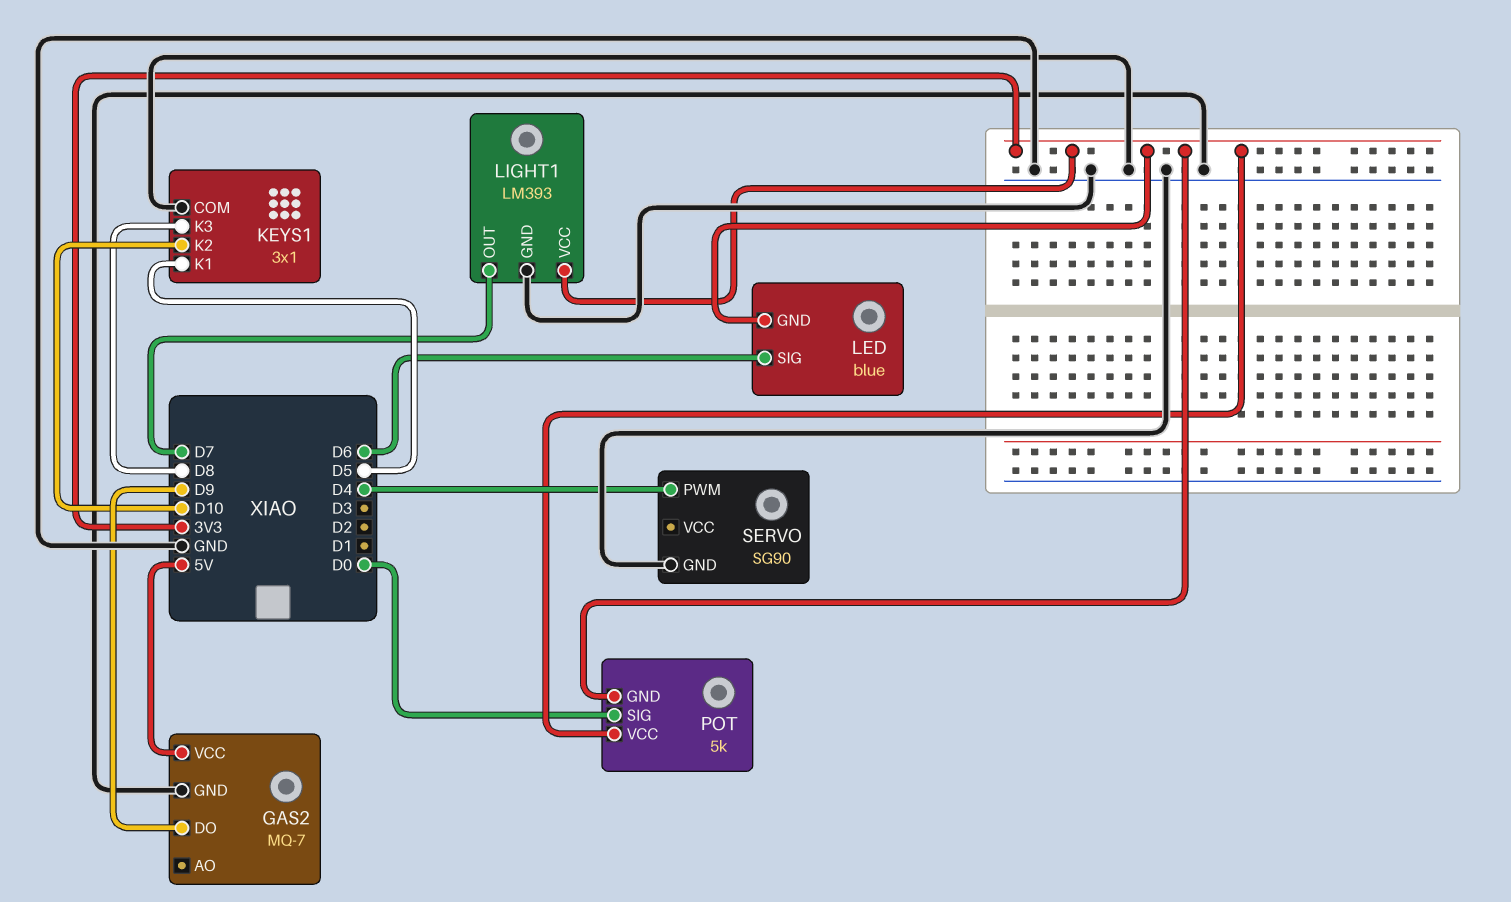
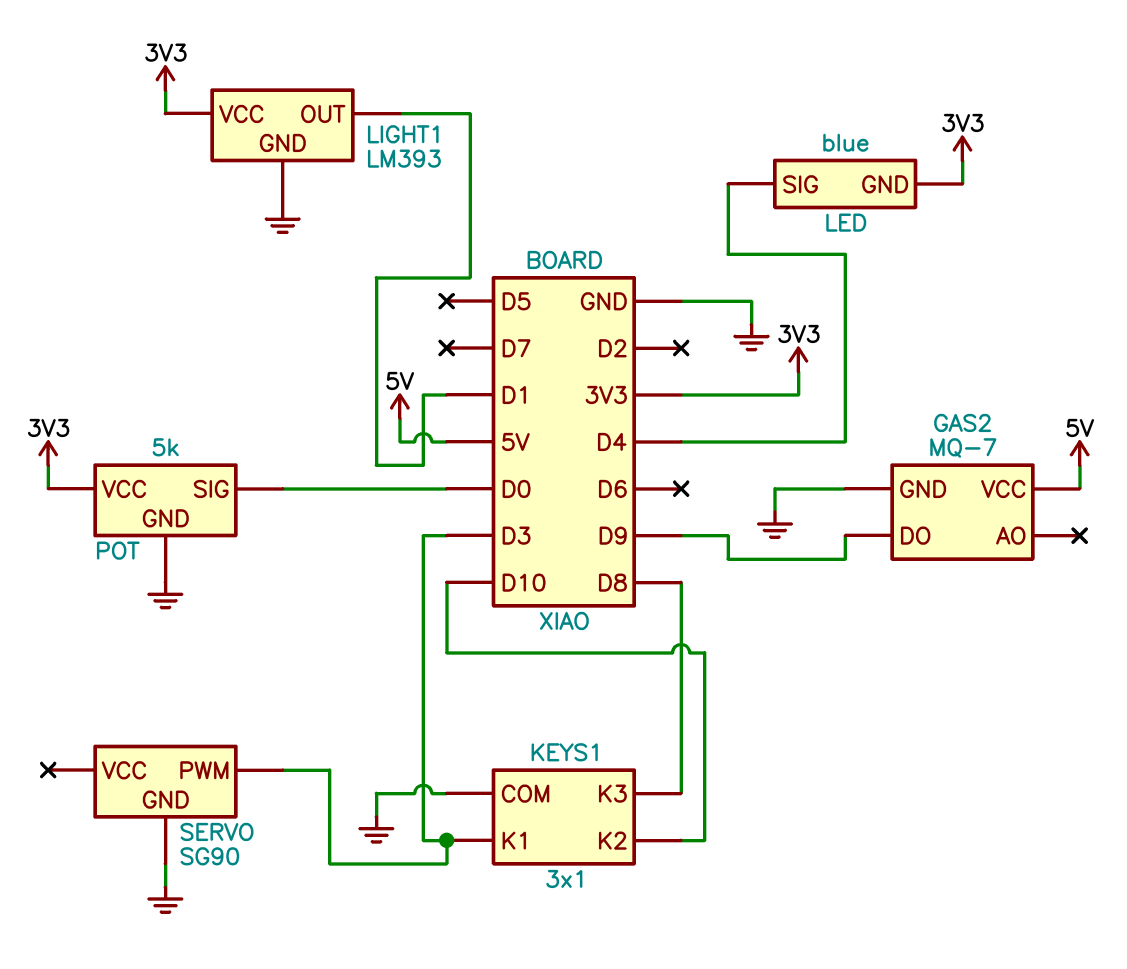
KEYS1 pin K1: D5 -> D3
LED pin SIG: D6 -> D4
LIGHT1 pin OUT: D7 -> D1
POT pin GND: 3V3 -> GND
SERVO pin PWM: D4 -> D3

